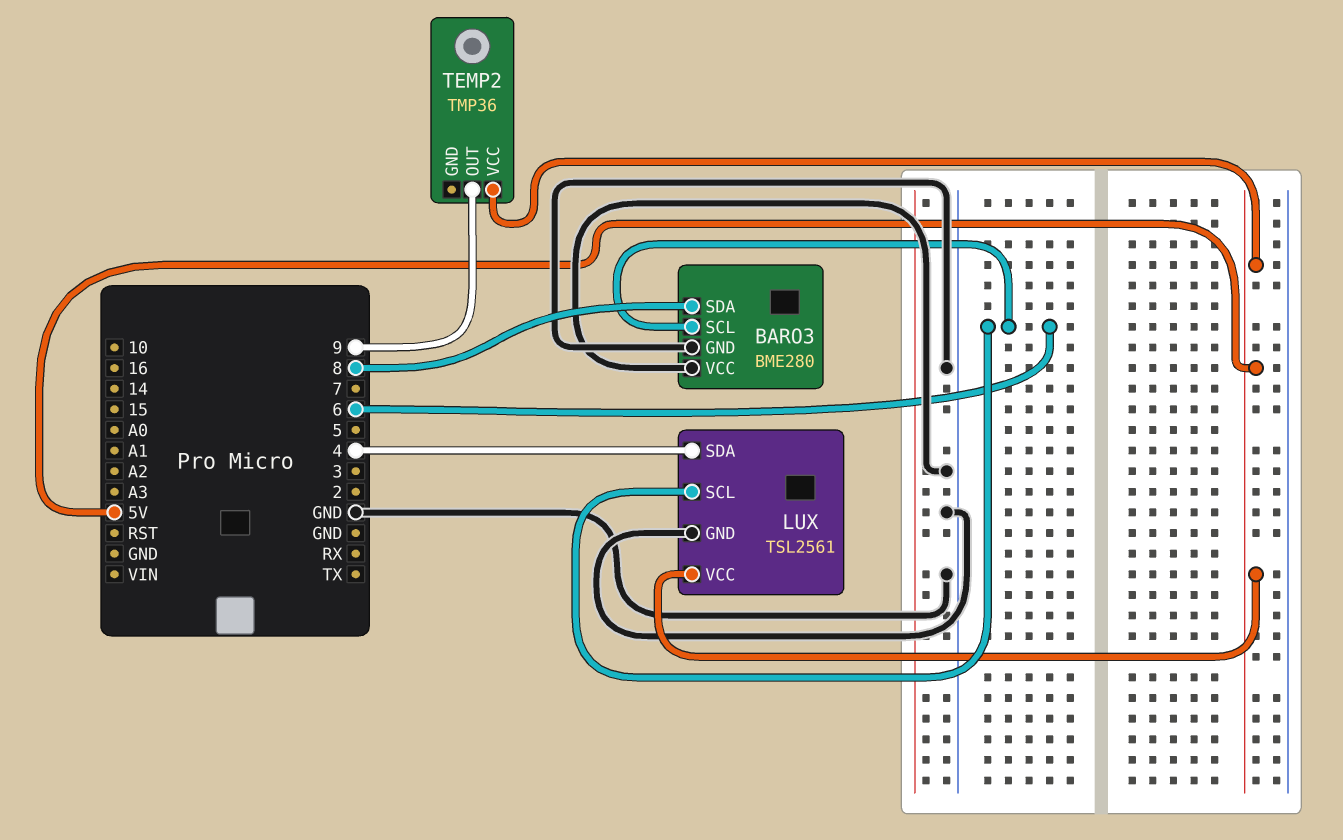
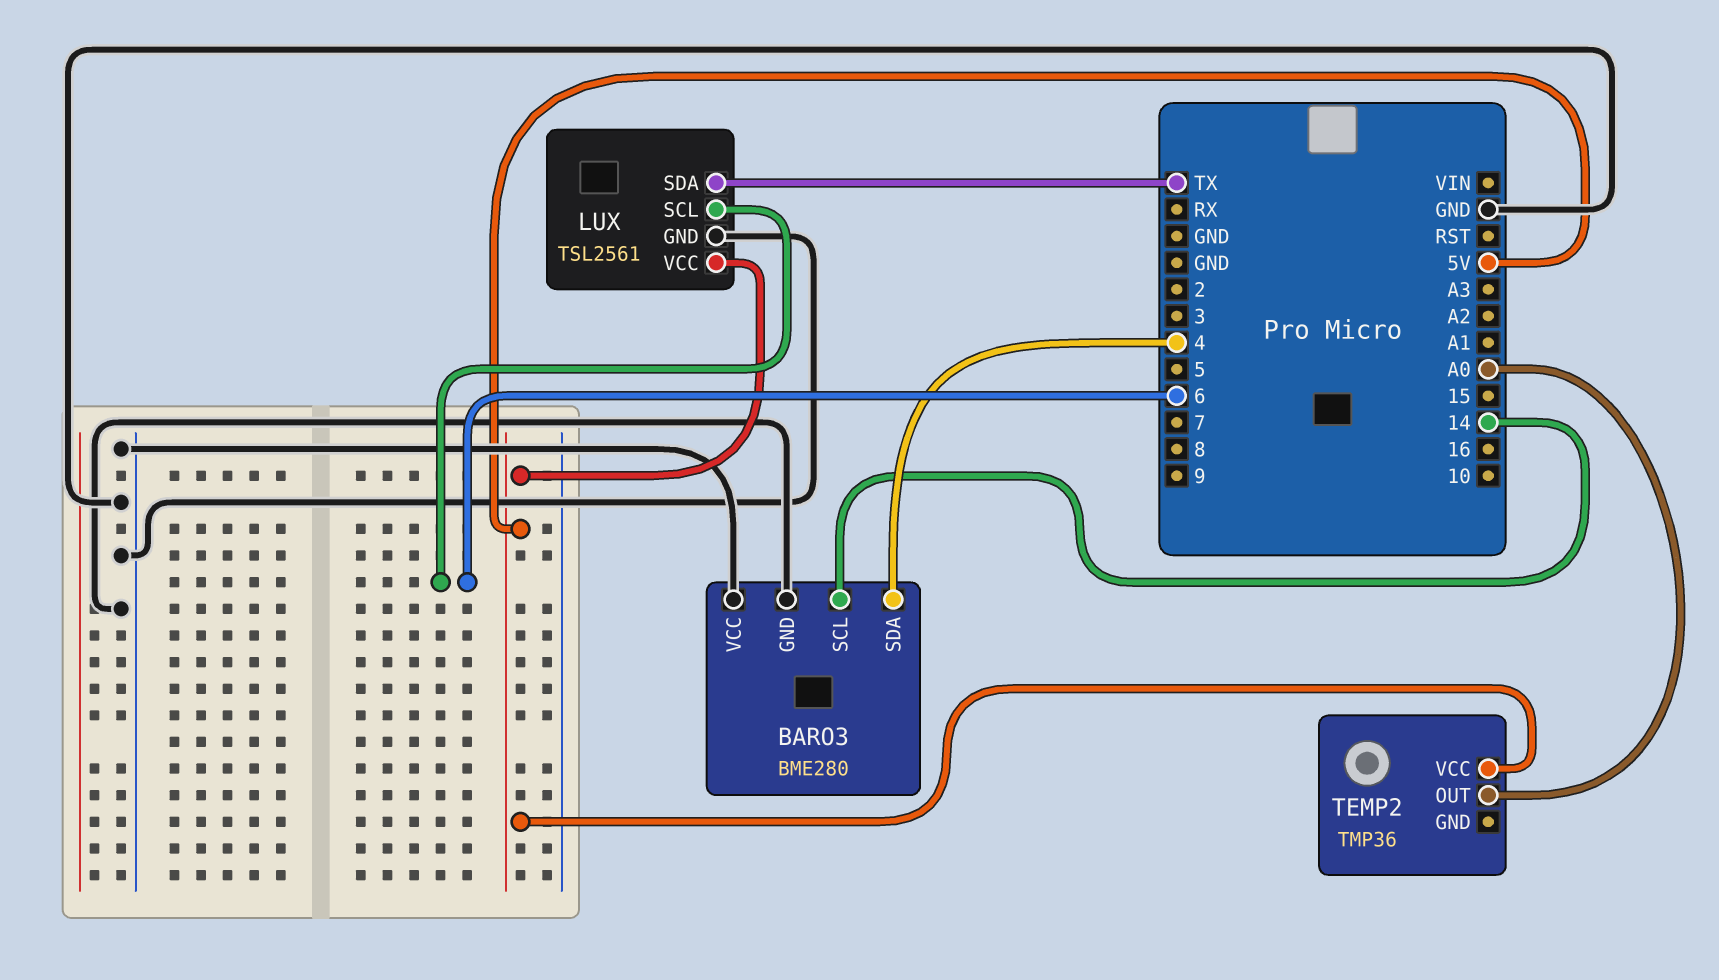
BARO3 pin SCL: 6 -> 14
BARO3 pin SDA: 8 -> 4
LUX pin SDA: 4 -> TX
TEMP2 pin OUT: 9 -> A0

